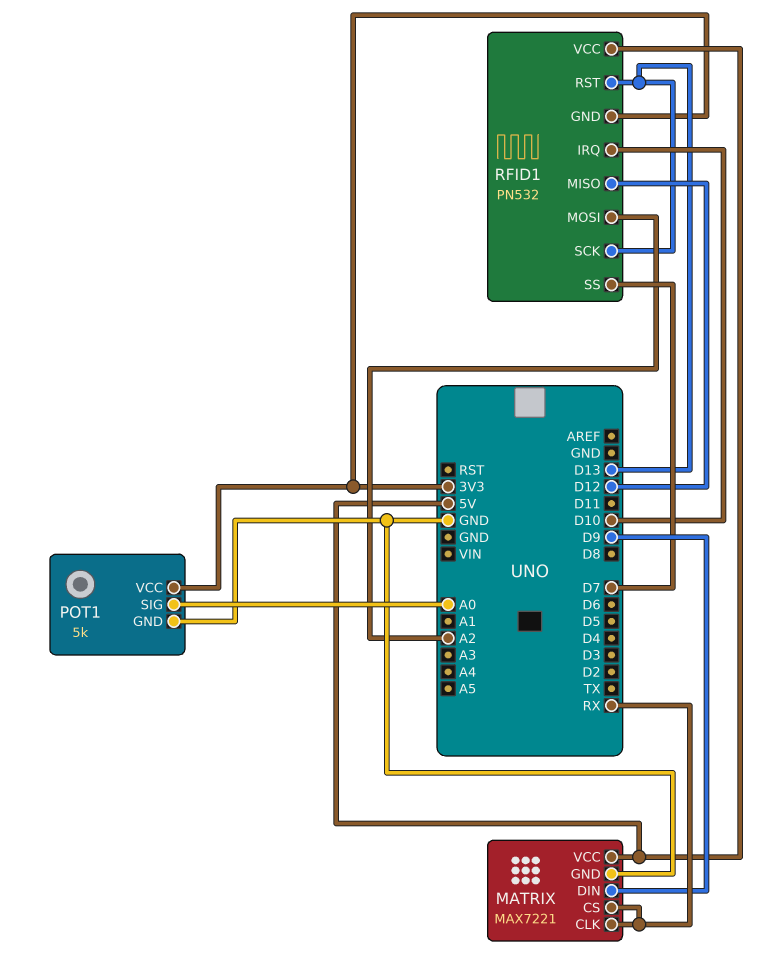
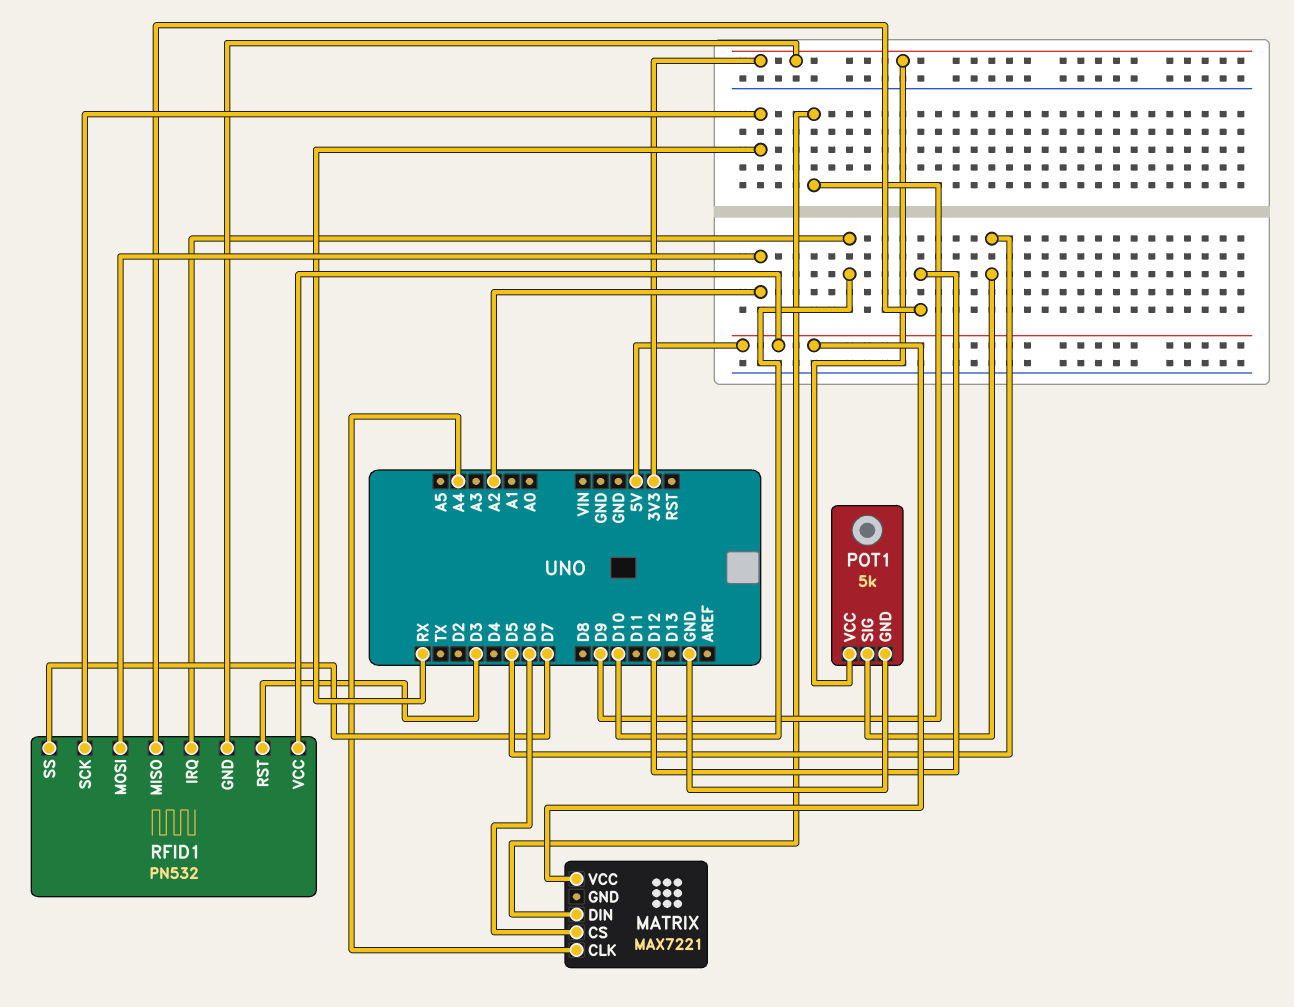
MATRIX pin CLK: RX -> A4
MATRIX pin CS: RX -> D6
MATRIX pin GND: GND -> none
POT1 pin SIG: A0 -> D5
RFID1 pin RST: D13 -> D3
RFID1 pin SCK: D13 -> RX

